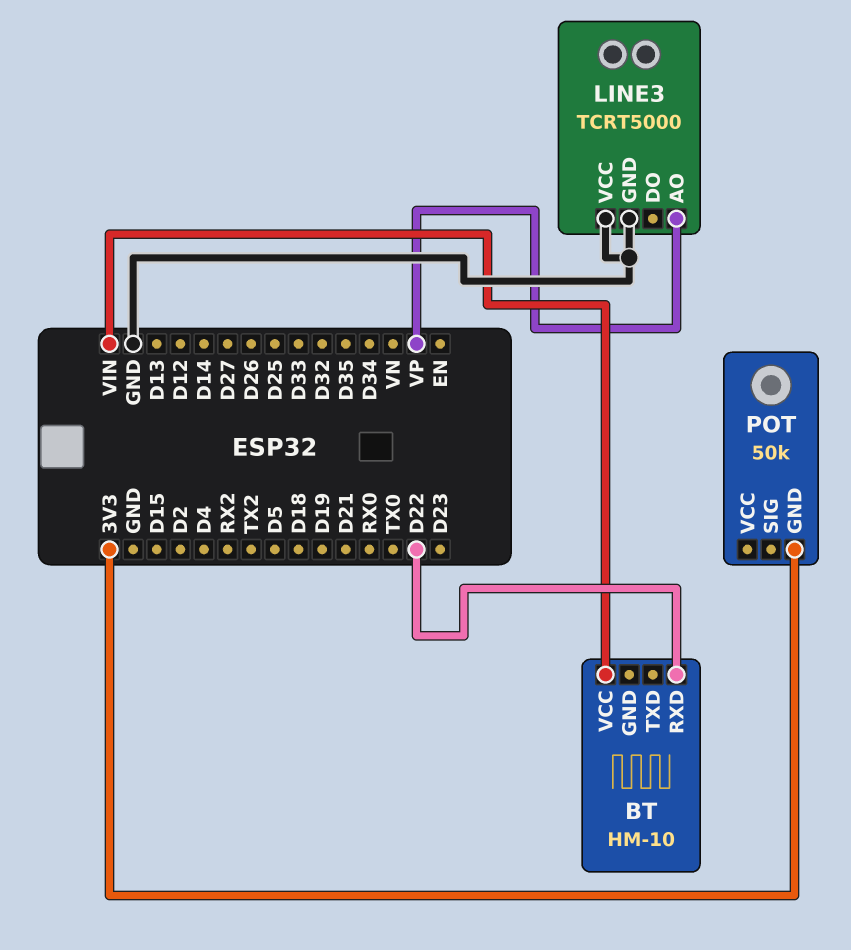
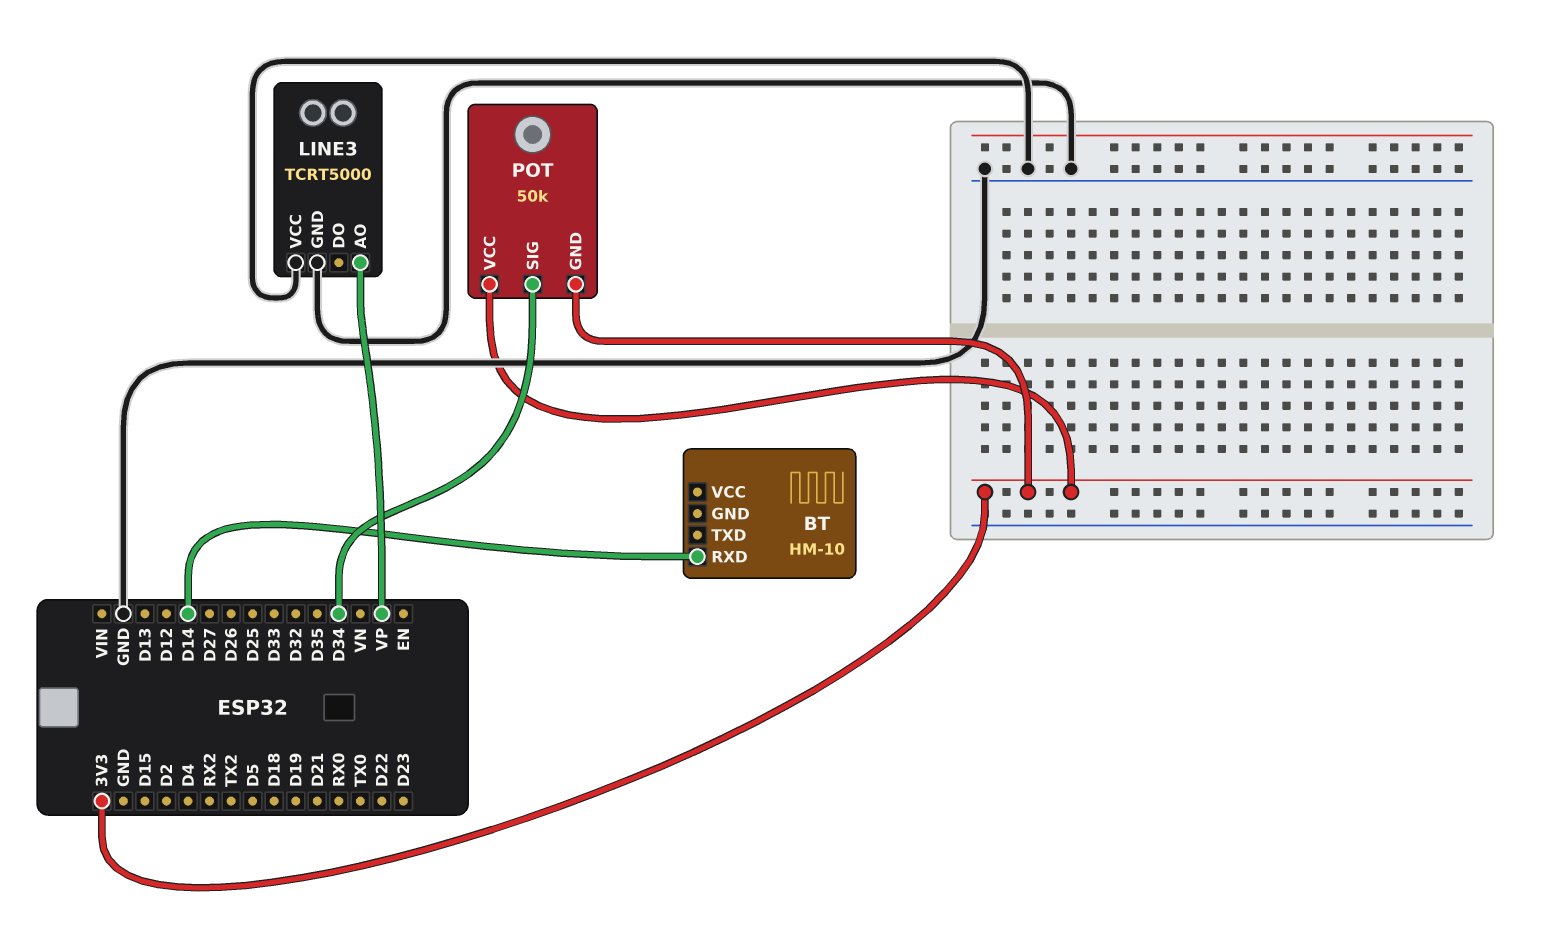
BT pin RXD: D22 -> D14
BT pin VCC: VIN -> none
POT pin SIG: none -> D34
POT pin VCC: none -> 3V3

